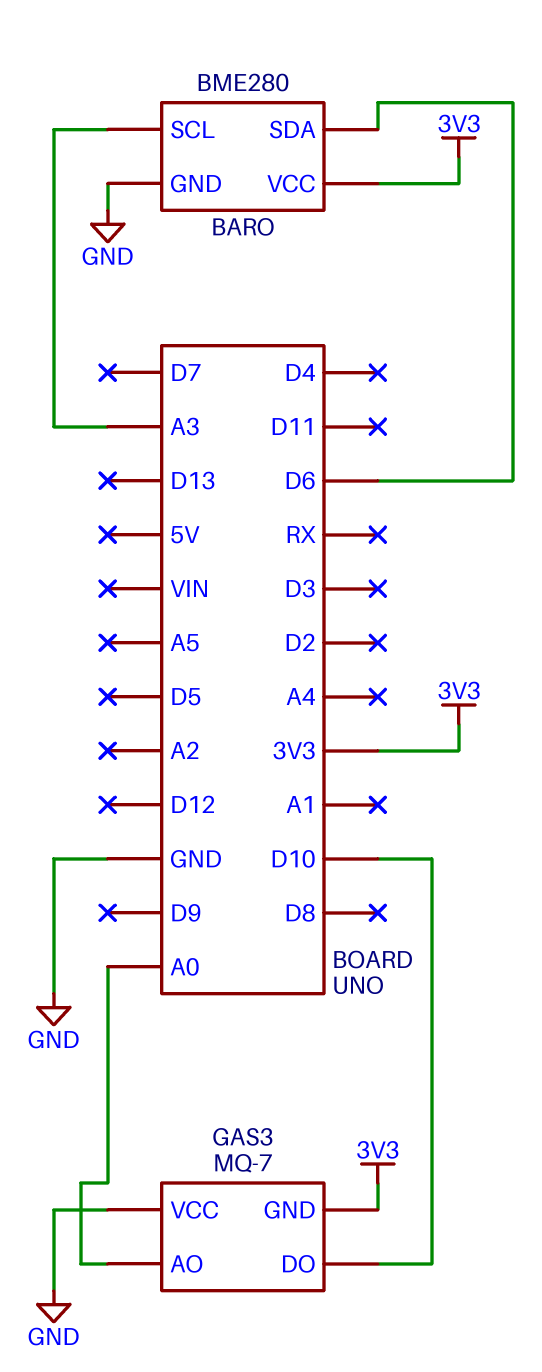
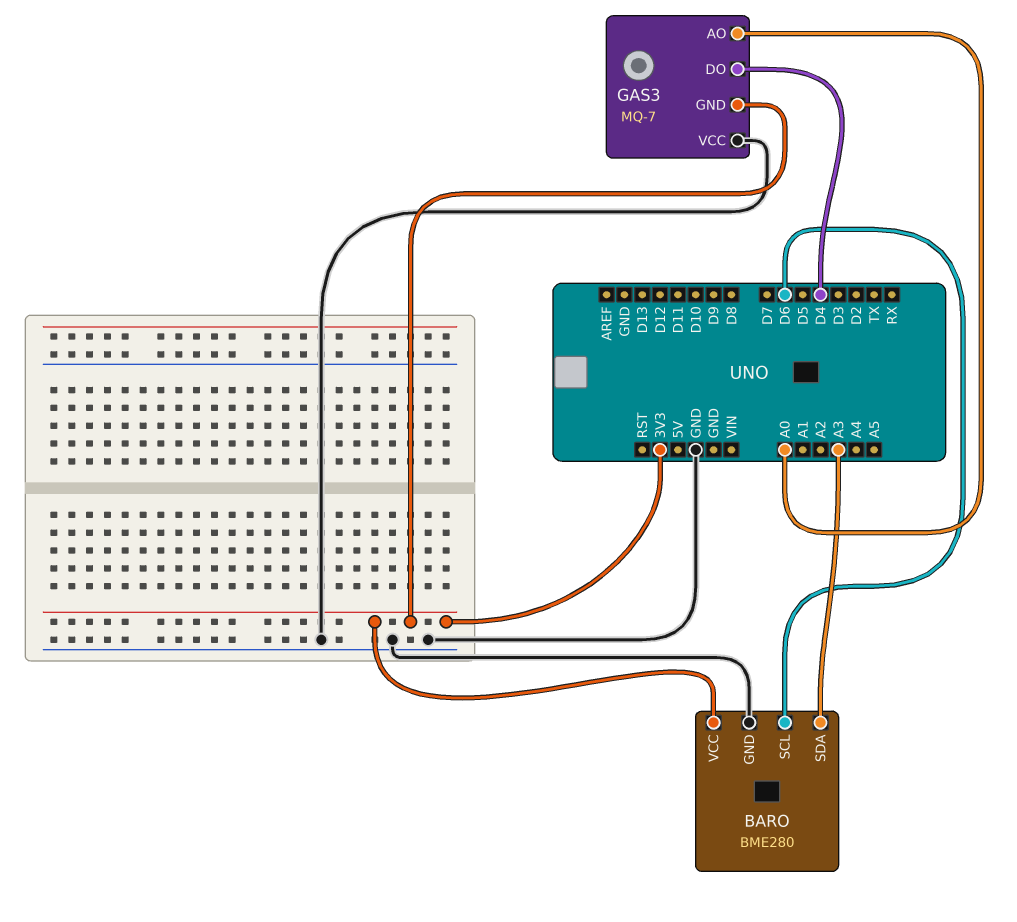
BARO pin SCL: A3 -> D6
BARO pin SDA: D6 -> A3
GAS3 pin DO: D10 -> D4

